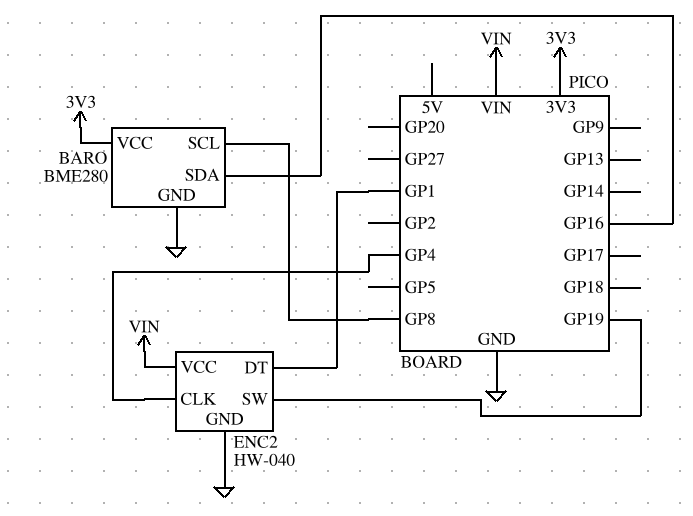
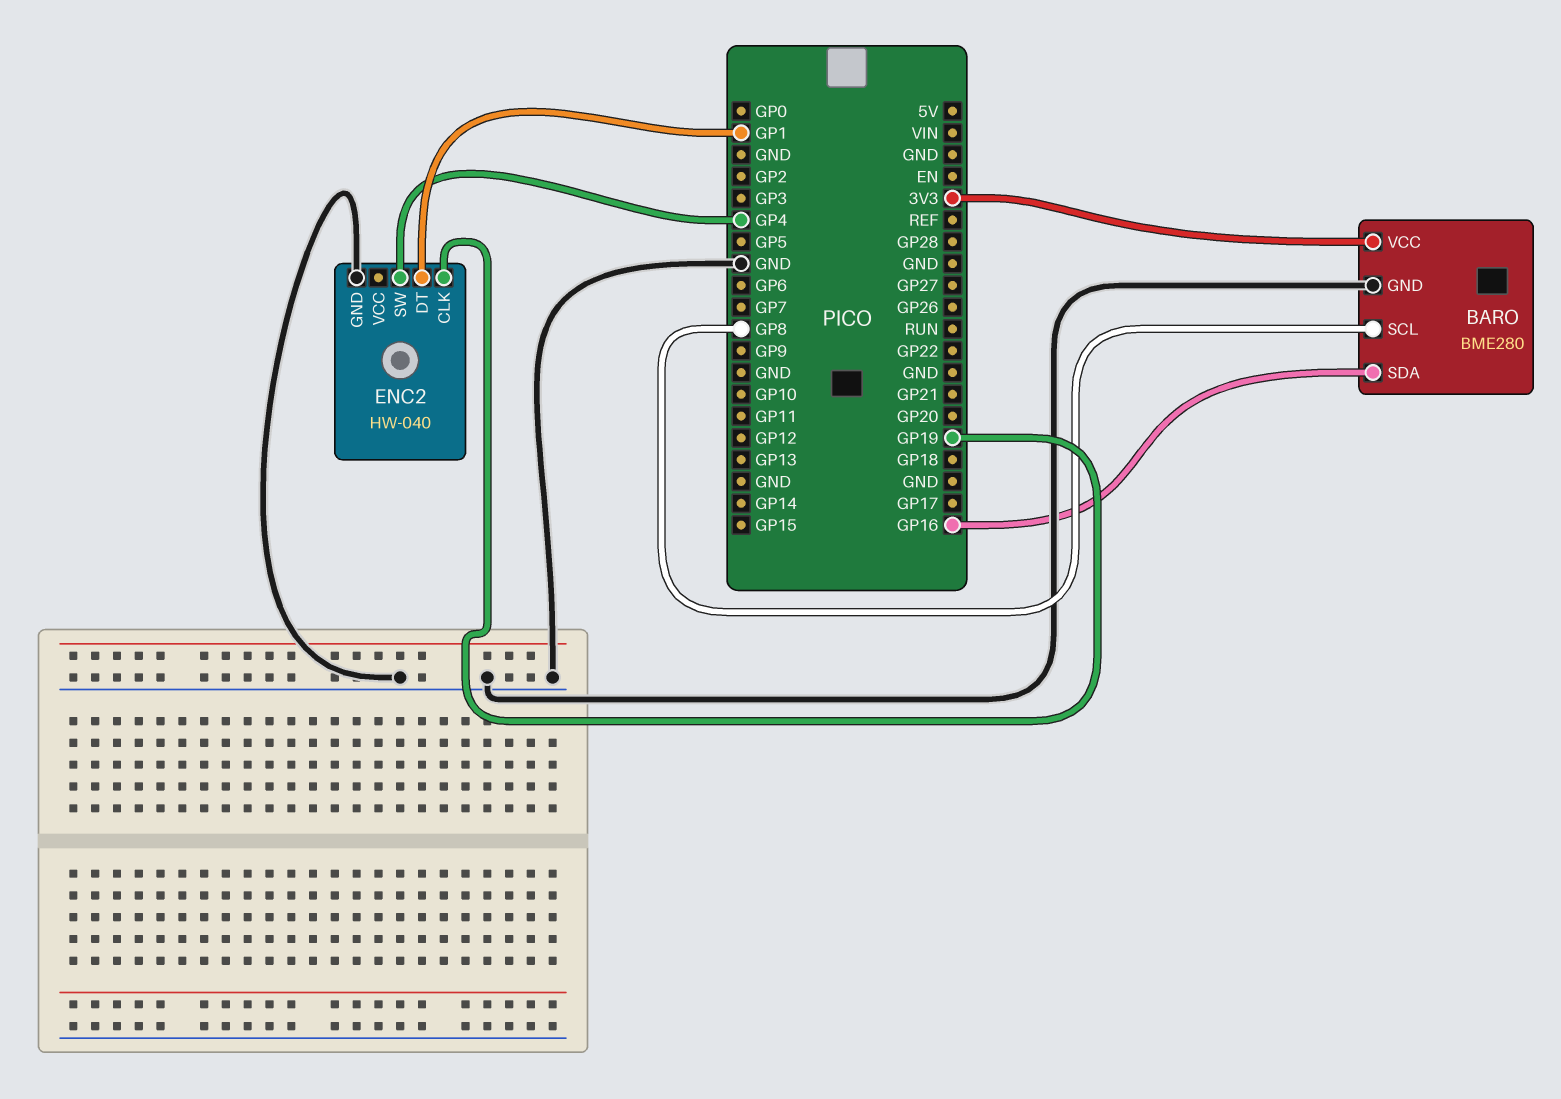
ENC2 pin CLK: GP4 -> GP19
ENC2 pin SW: GP19 -> GP4
ENC2 pin VCC: VIN -> none

